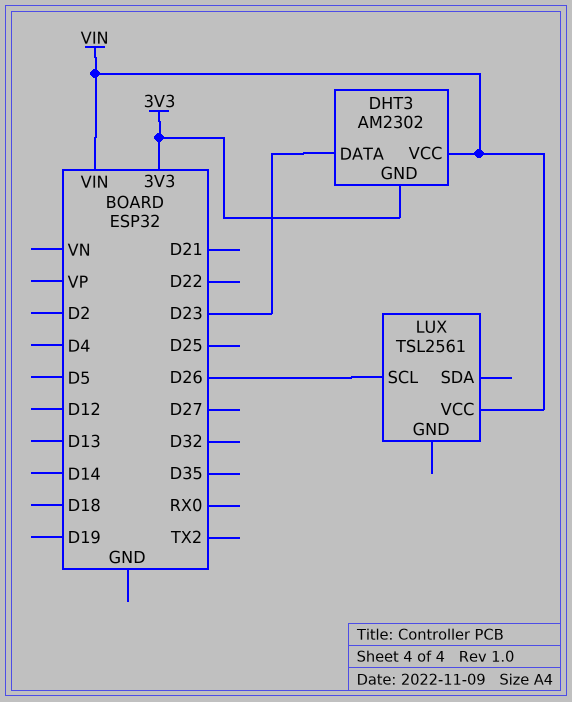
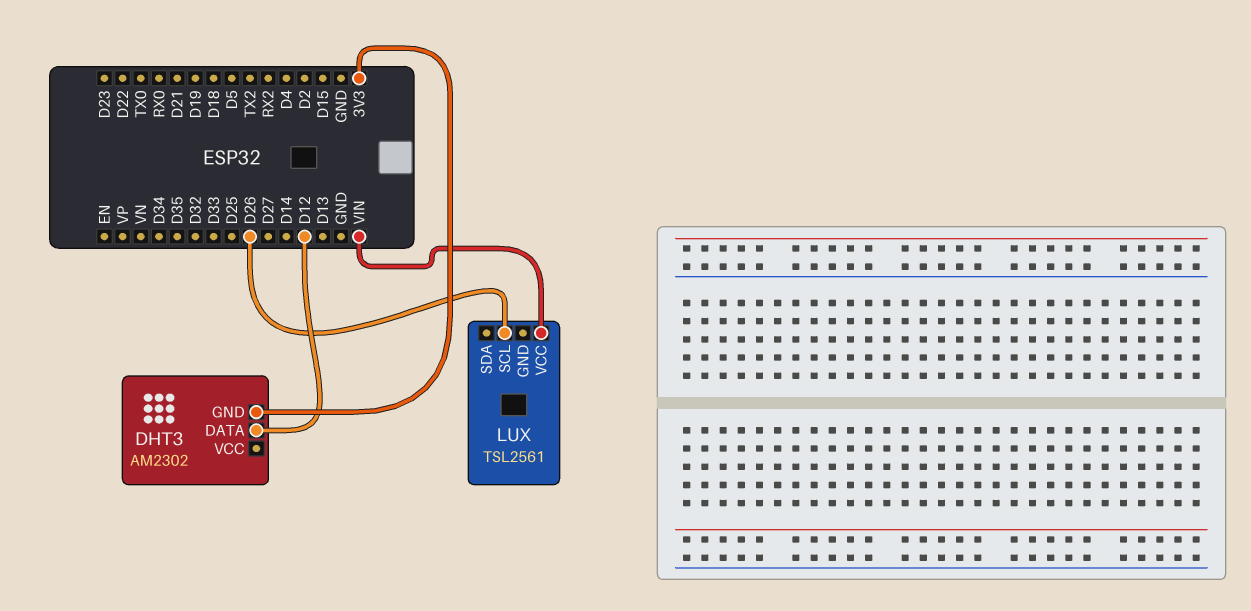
DHT3 pin DATA: D23 -> D12
DHT3 pin VCC: VIN -> none

